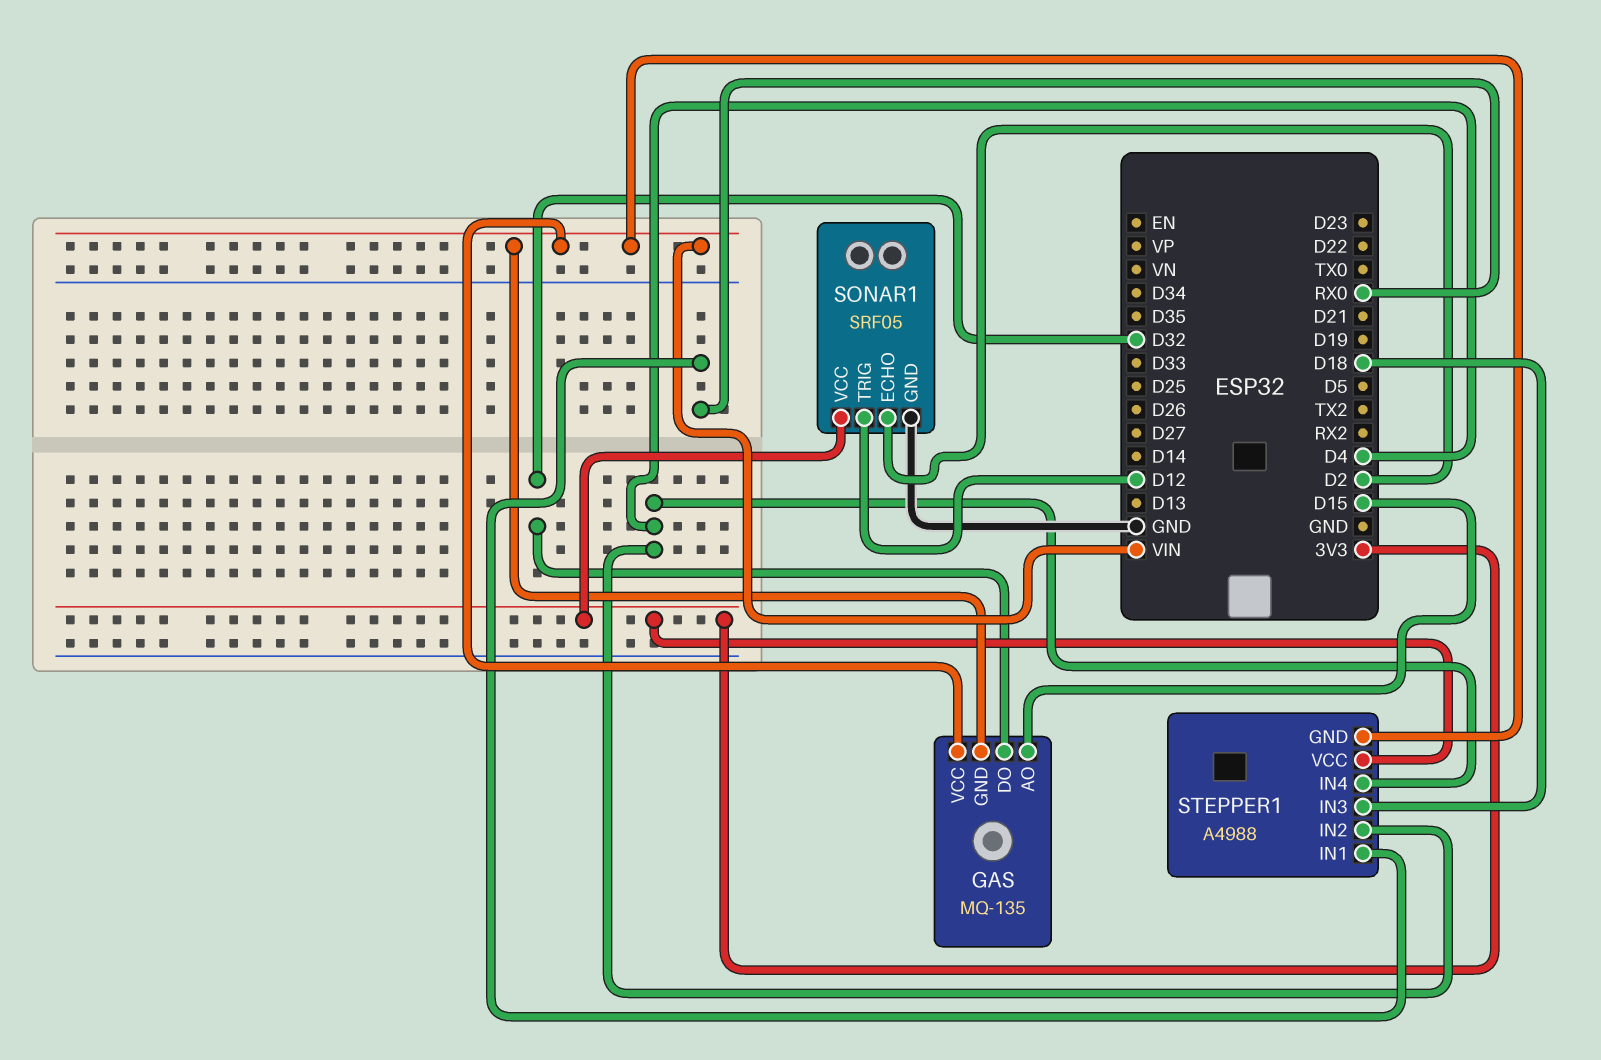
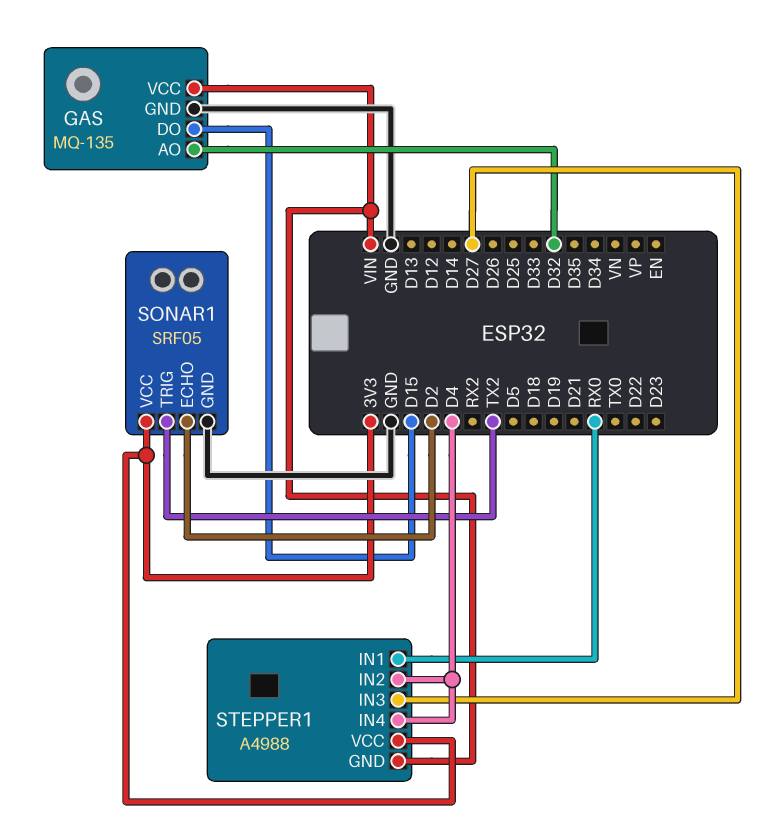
GAS pin AO: D15 -> D32
GAS pin DO: D32 -> D15
GAS pin GND: VIN -> GND
SONAR1 pin TRIG: D12 -> TX2
STEPPER1 pin IN3: D18 -> D27

